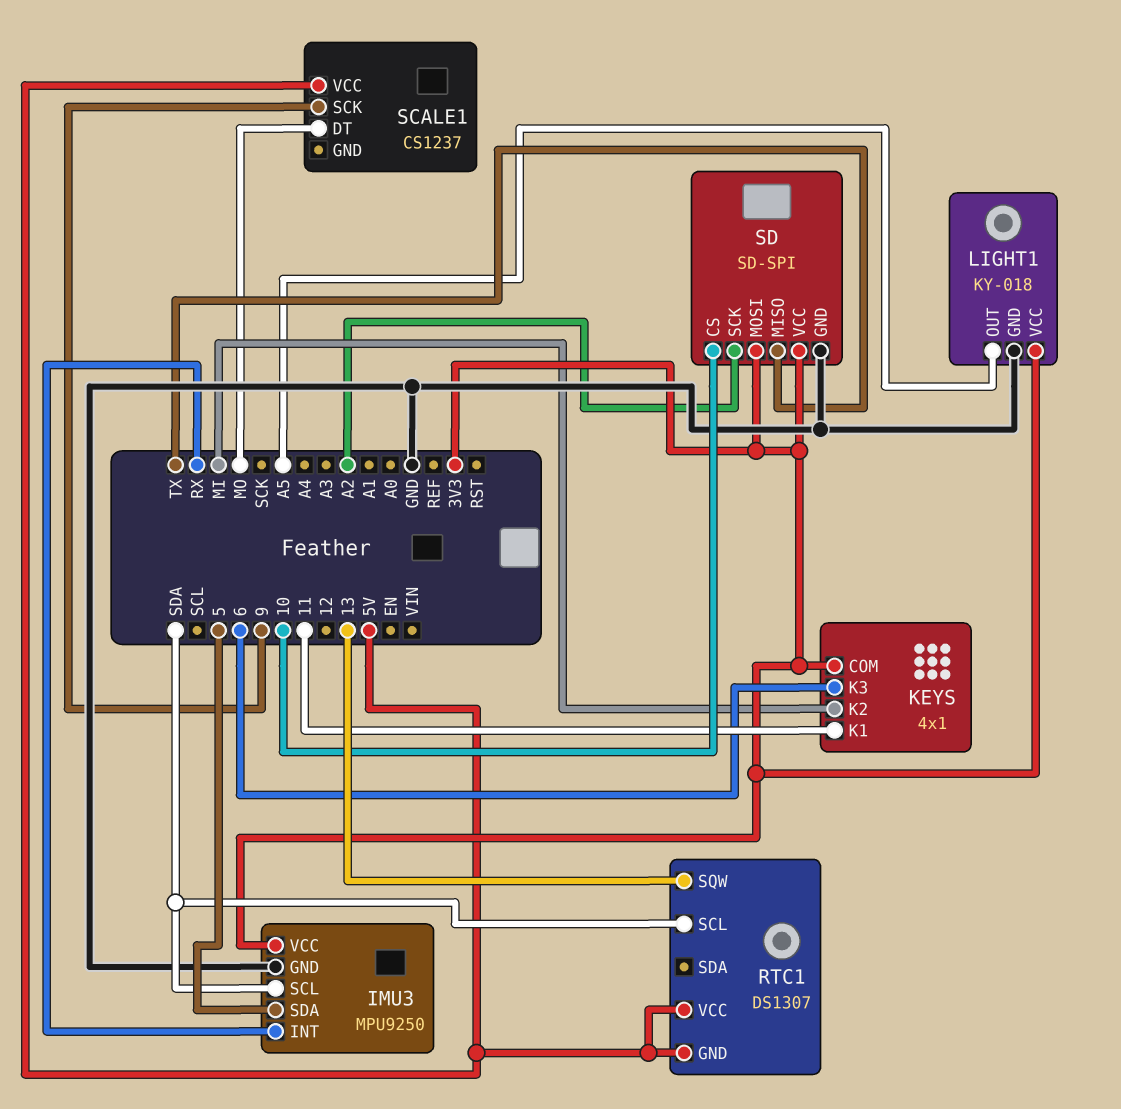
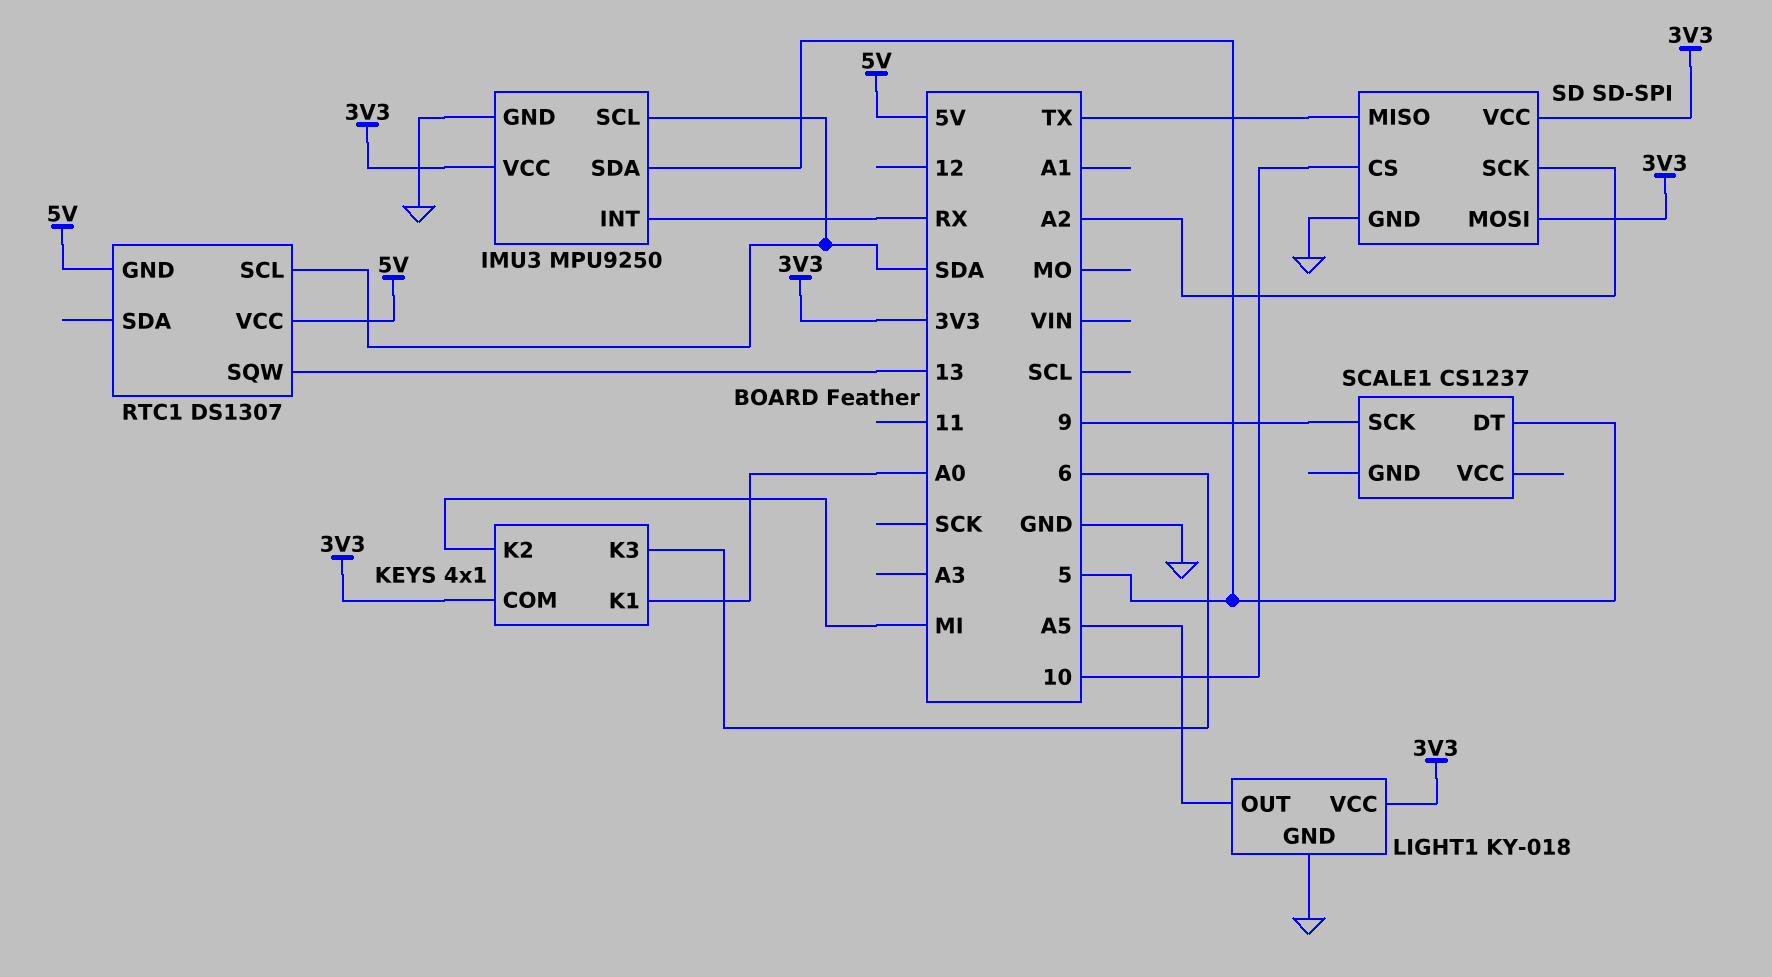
KEYS pin K1: 11 -> A0
SCALE1 pin DT: MO -> 5
SCALE1 pin VCC: 5V -> none

